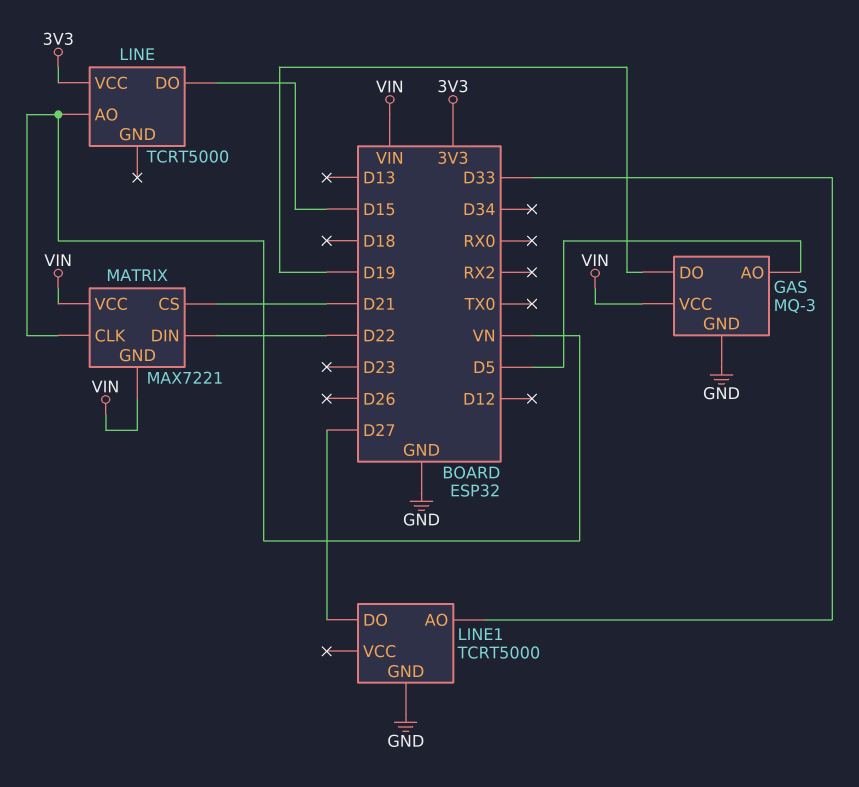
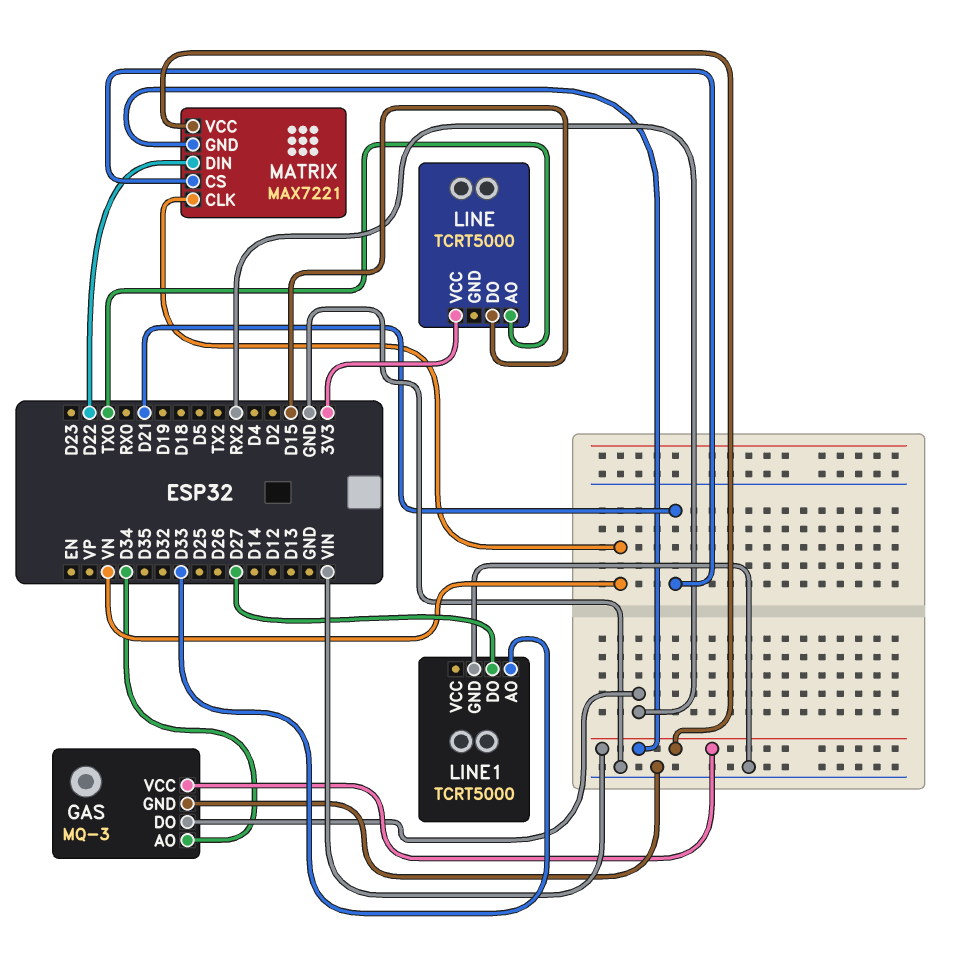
GAS pin AO: D5 -> D34
GAS pin DO: D19 -> RX2
LINE pin AO: VN -> TX0

